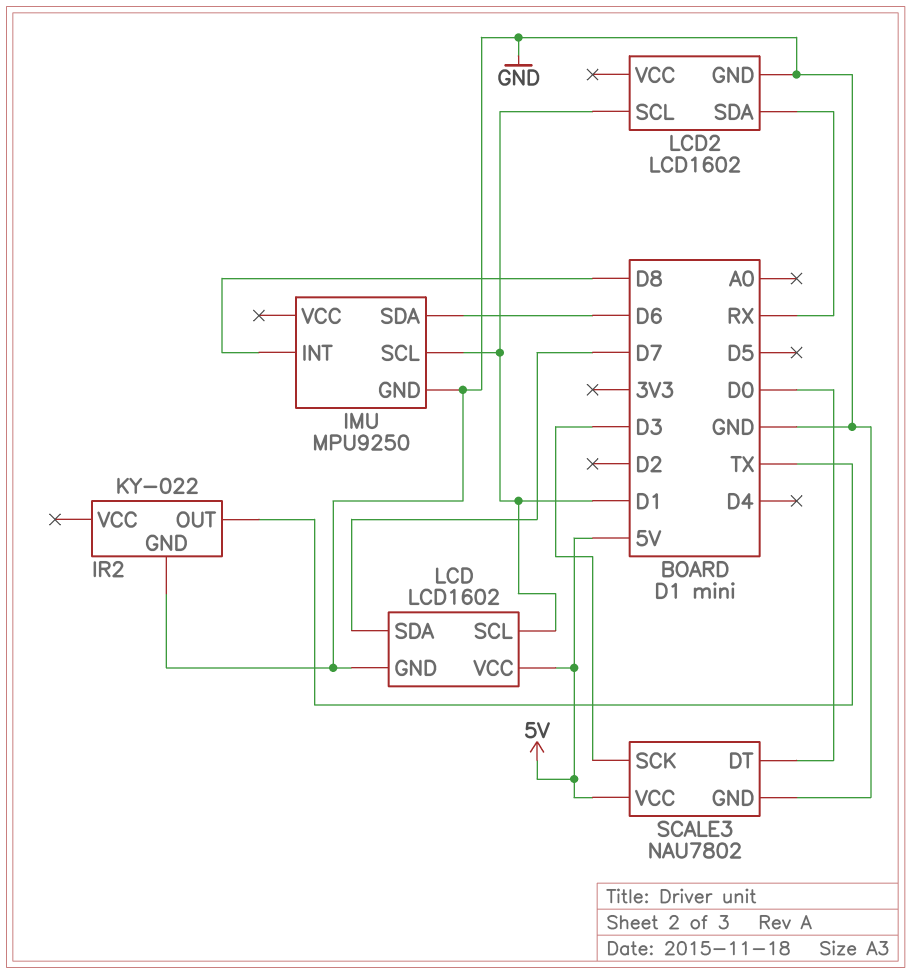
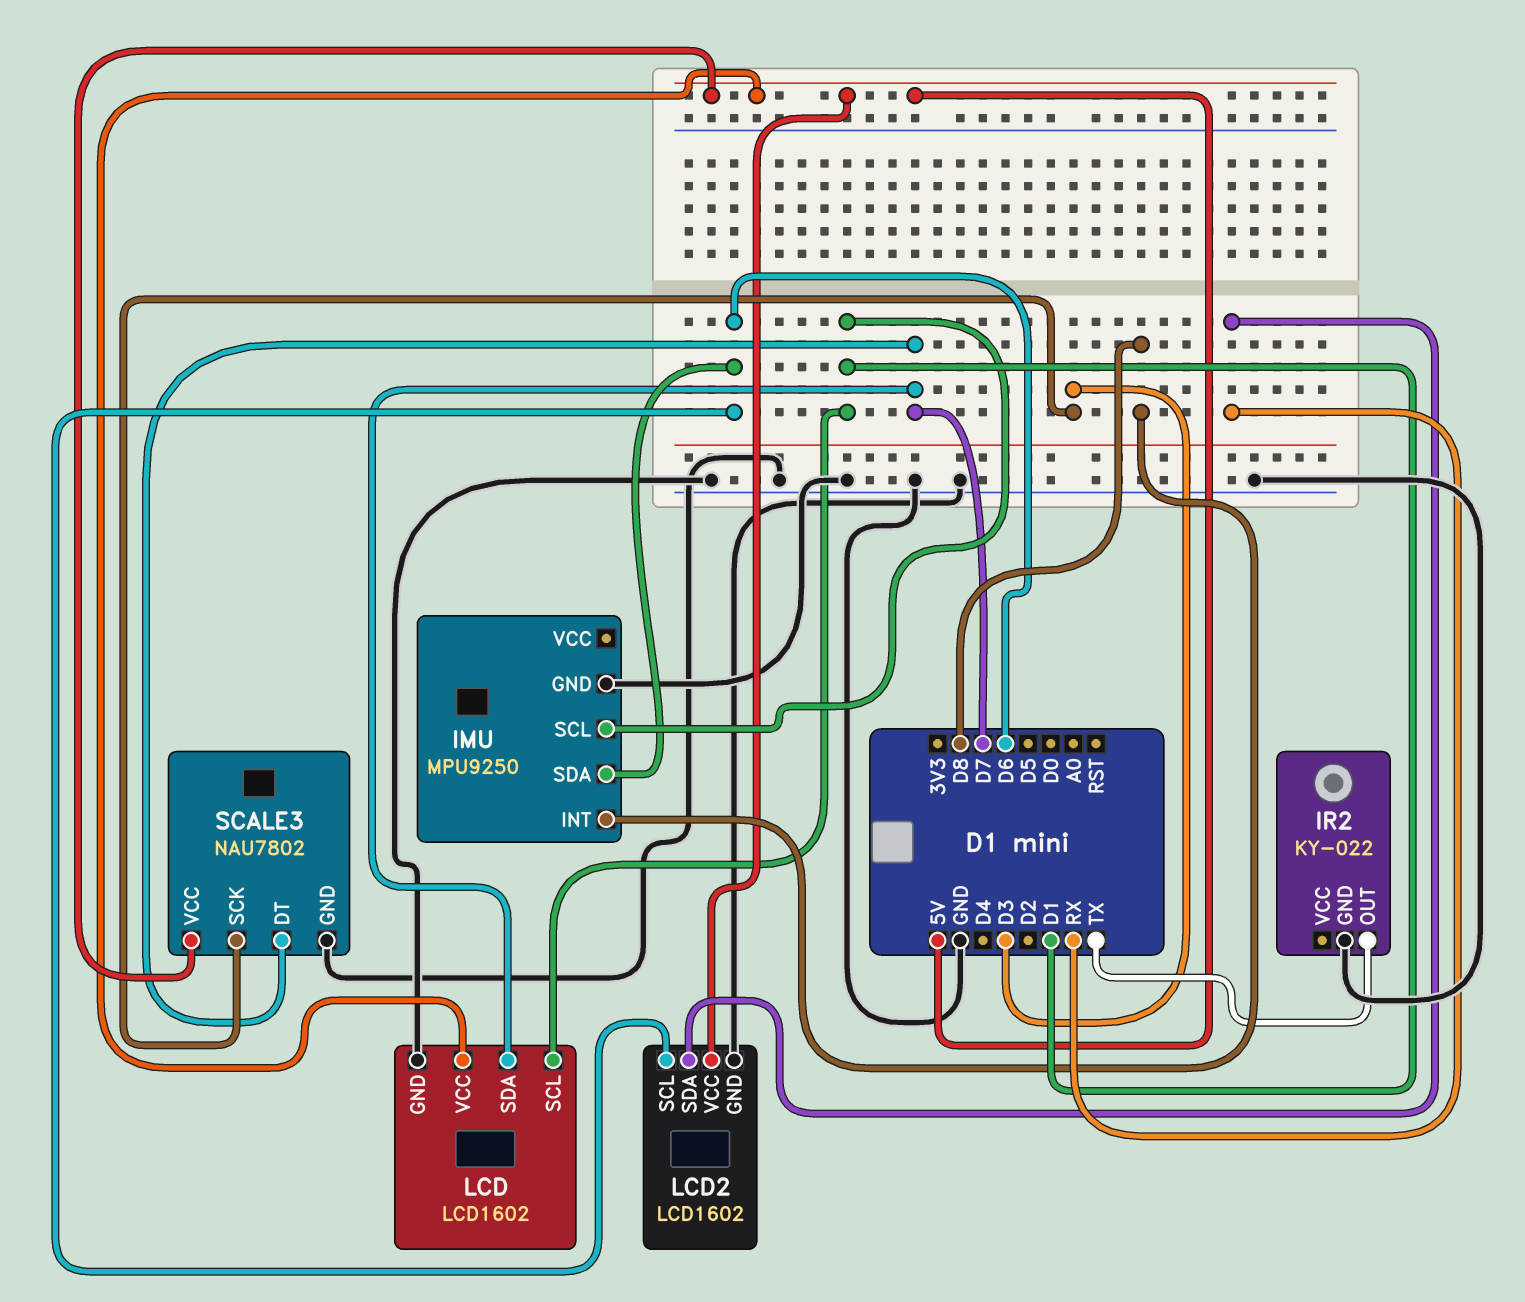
LCD2 pin SCL: D1 -> D6
LCD2 pin VCC: none -> 5V
SCALE3 pin DT: D0 -> D7

